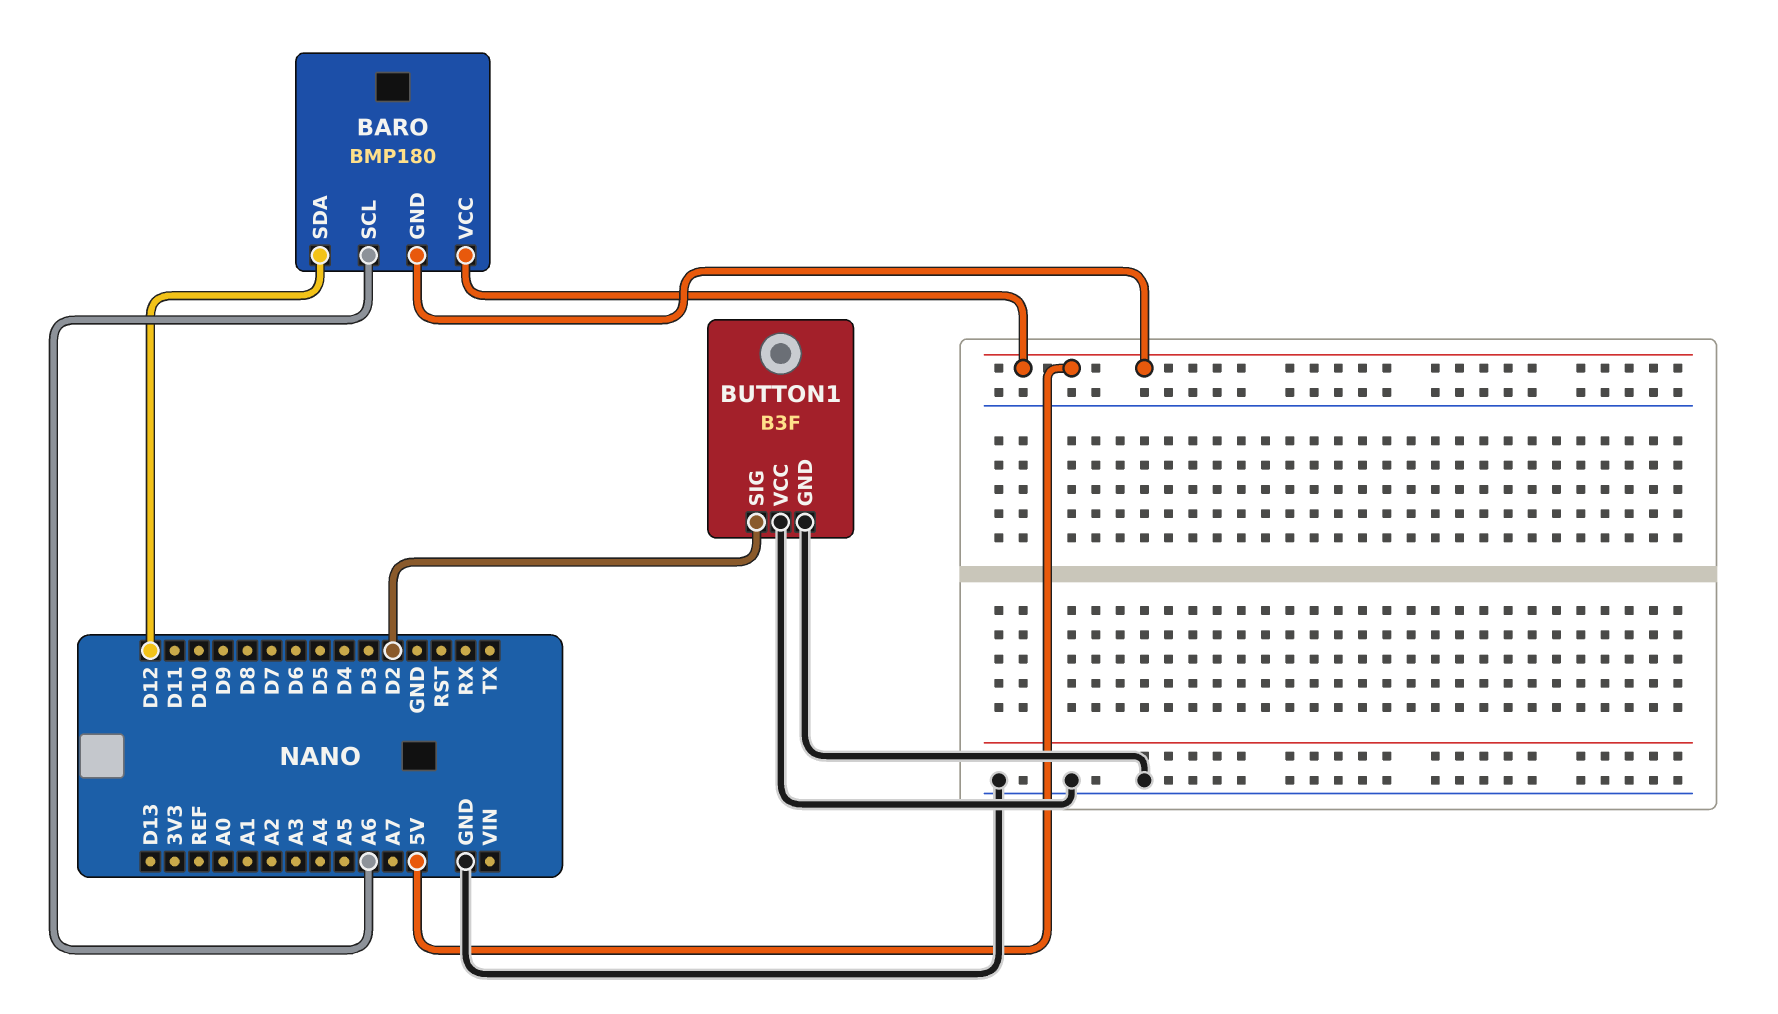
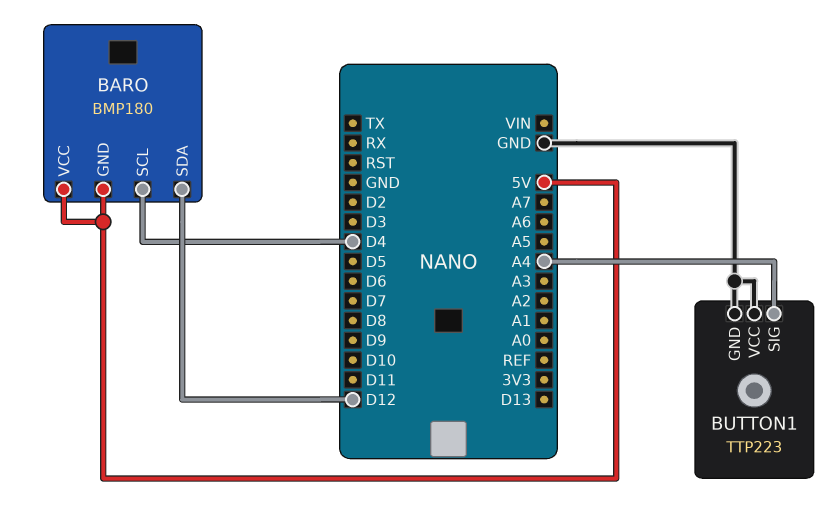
BARO pin SCL: A6 -> D4
BUTTON1: B3F -> TTP223
BUTTON1 pin SIG: D2 -> A4

